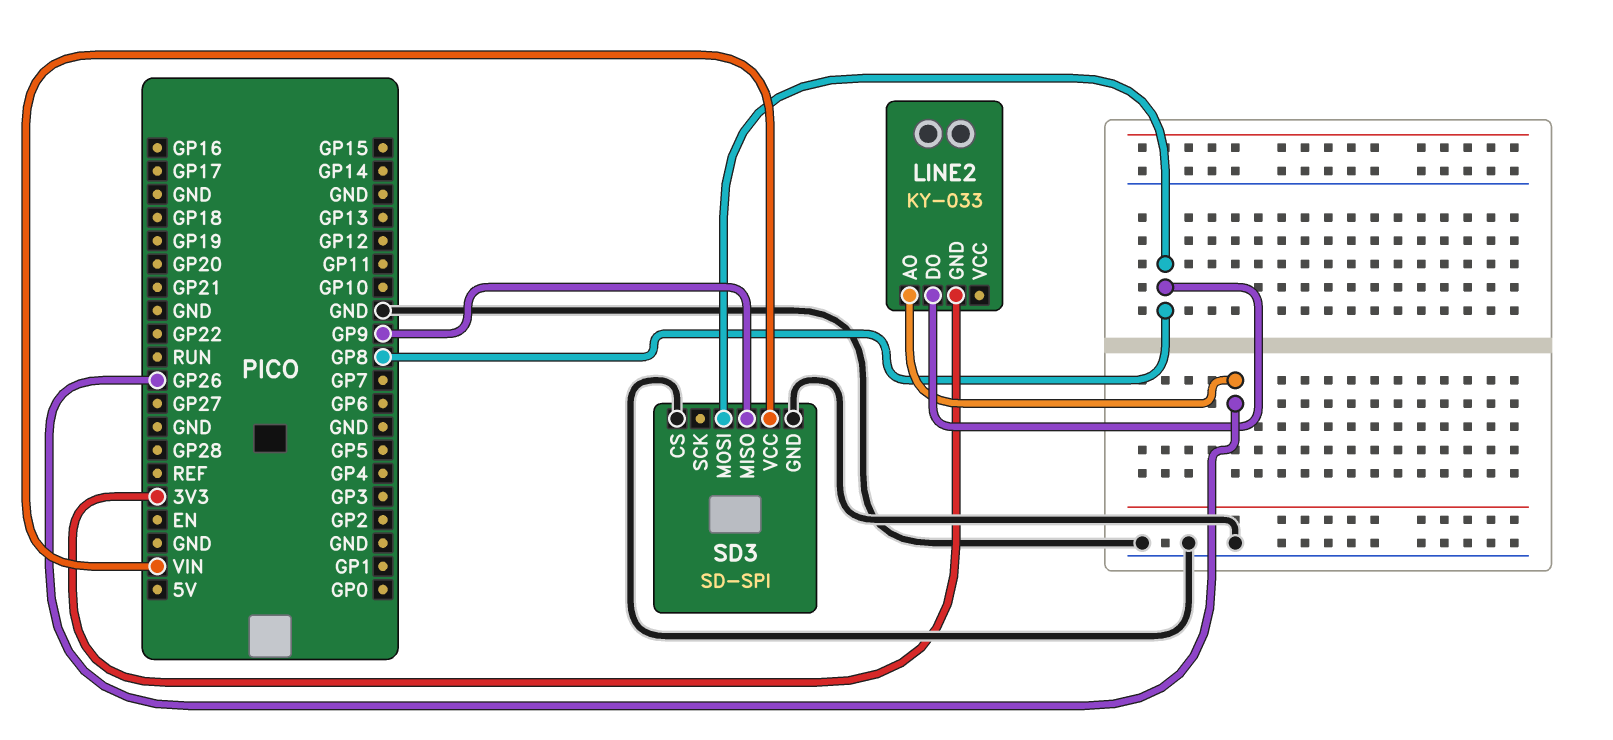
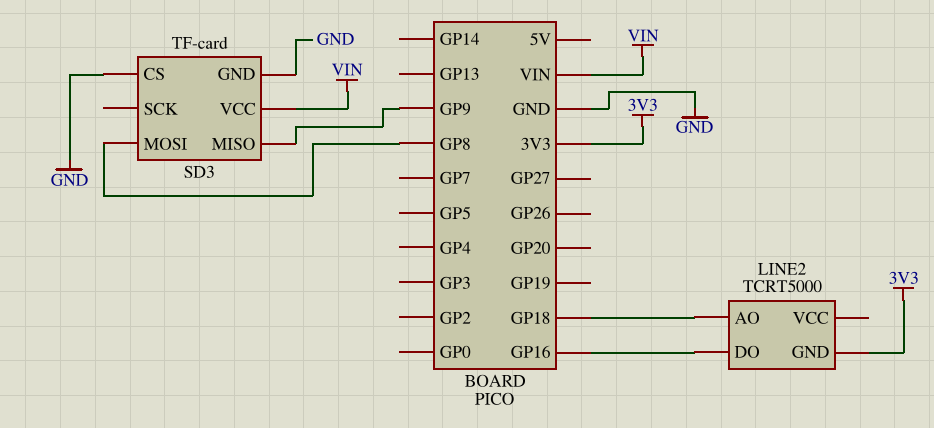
LINE2: KY-033 -> TCRT5000
LINE2 pin AO: GP26 -> GP18
LINE2 pin DO: GP8 -> GP16
SD3: SD-SPI -> TF-card

